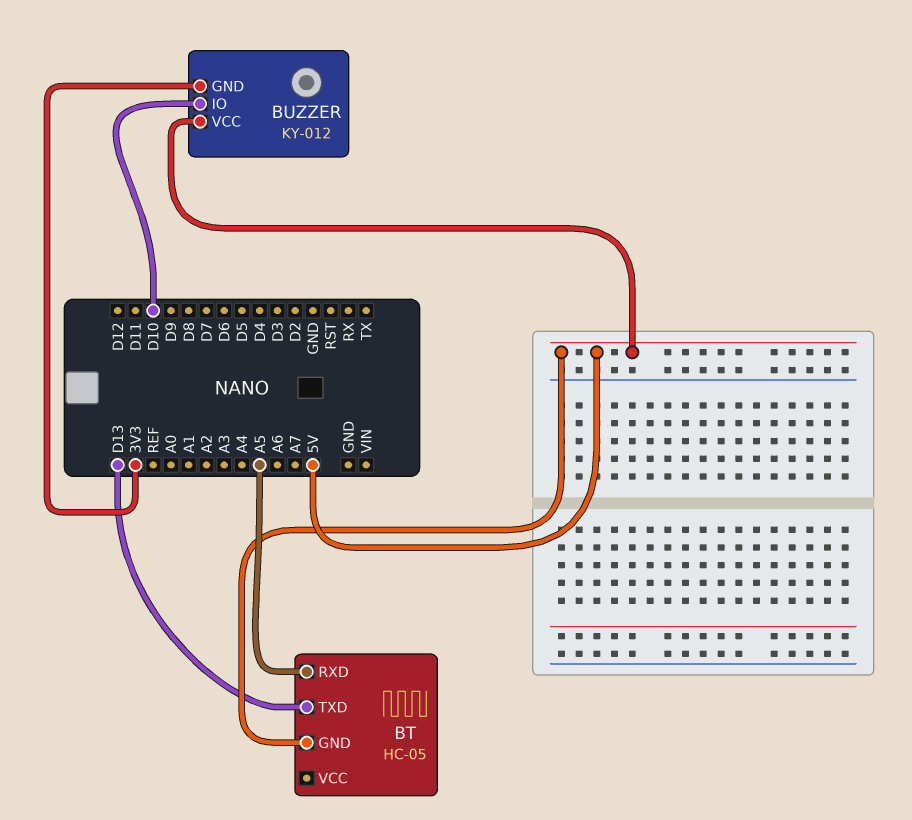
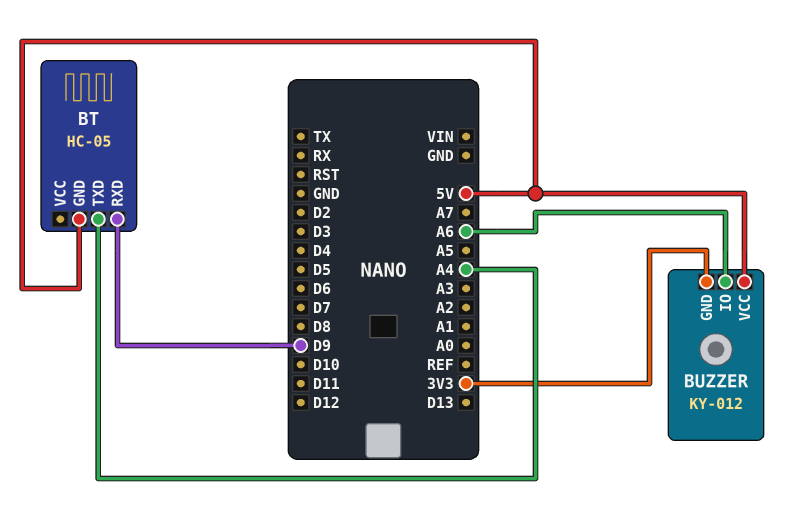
BT pin RXD: A5 -> D9
BT pin TXD: D13 -> A4
BUZZER pin IO: D10 -> A6

